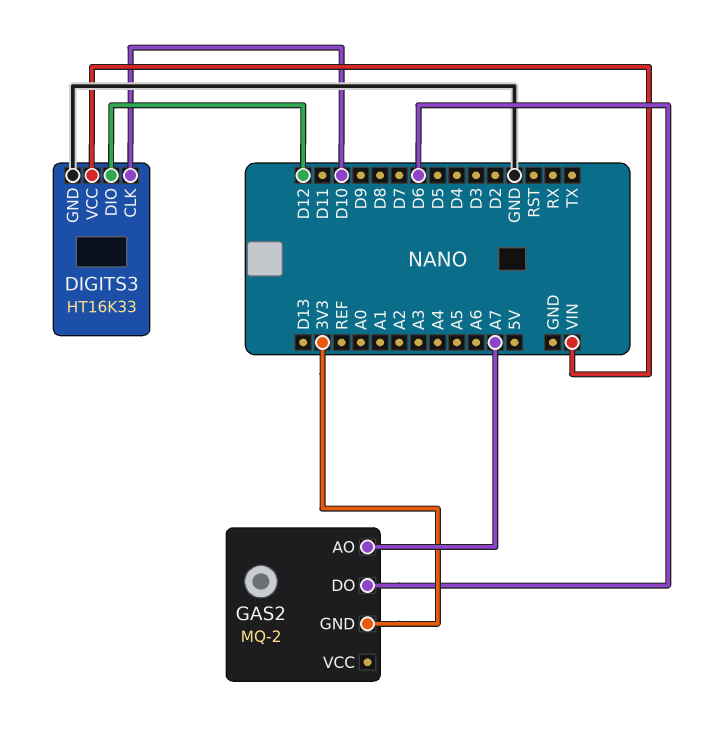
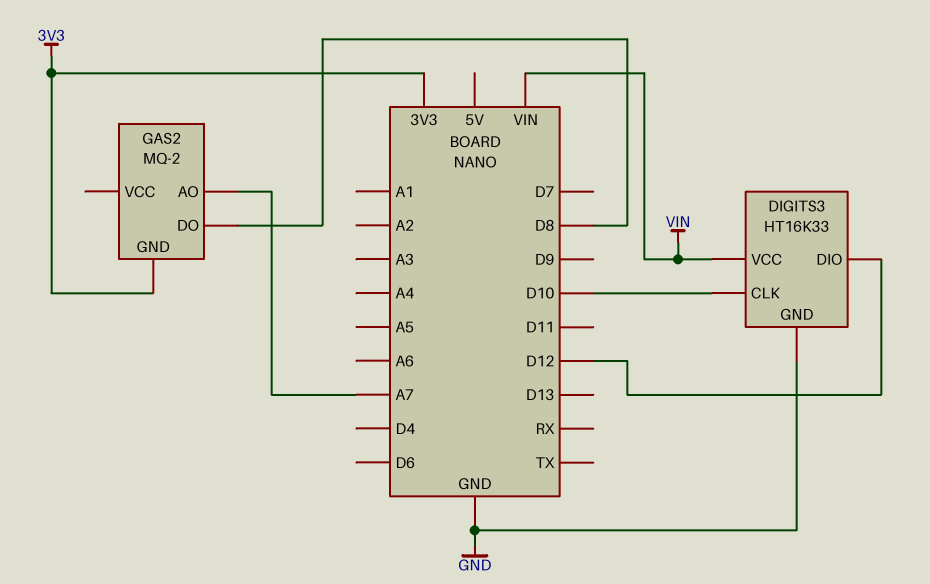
GAS2 pin DO: D6 -> D8

